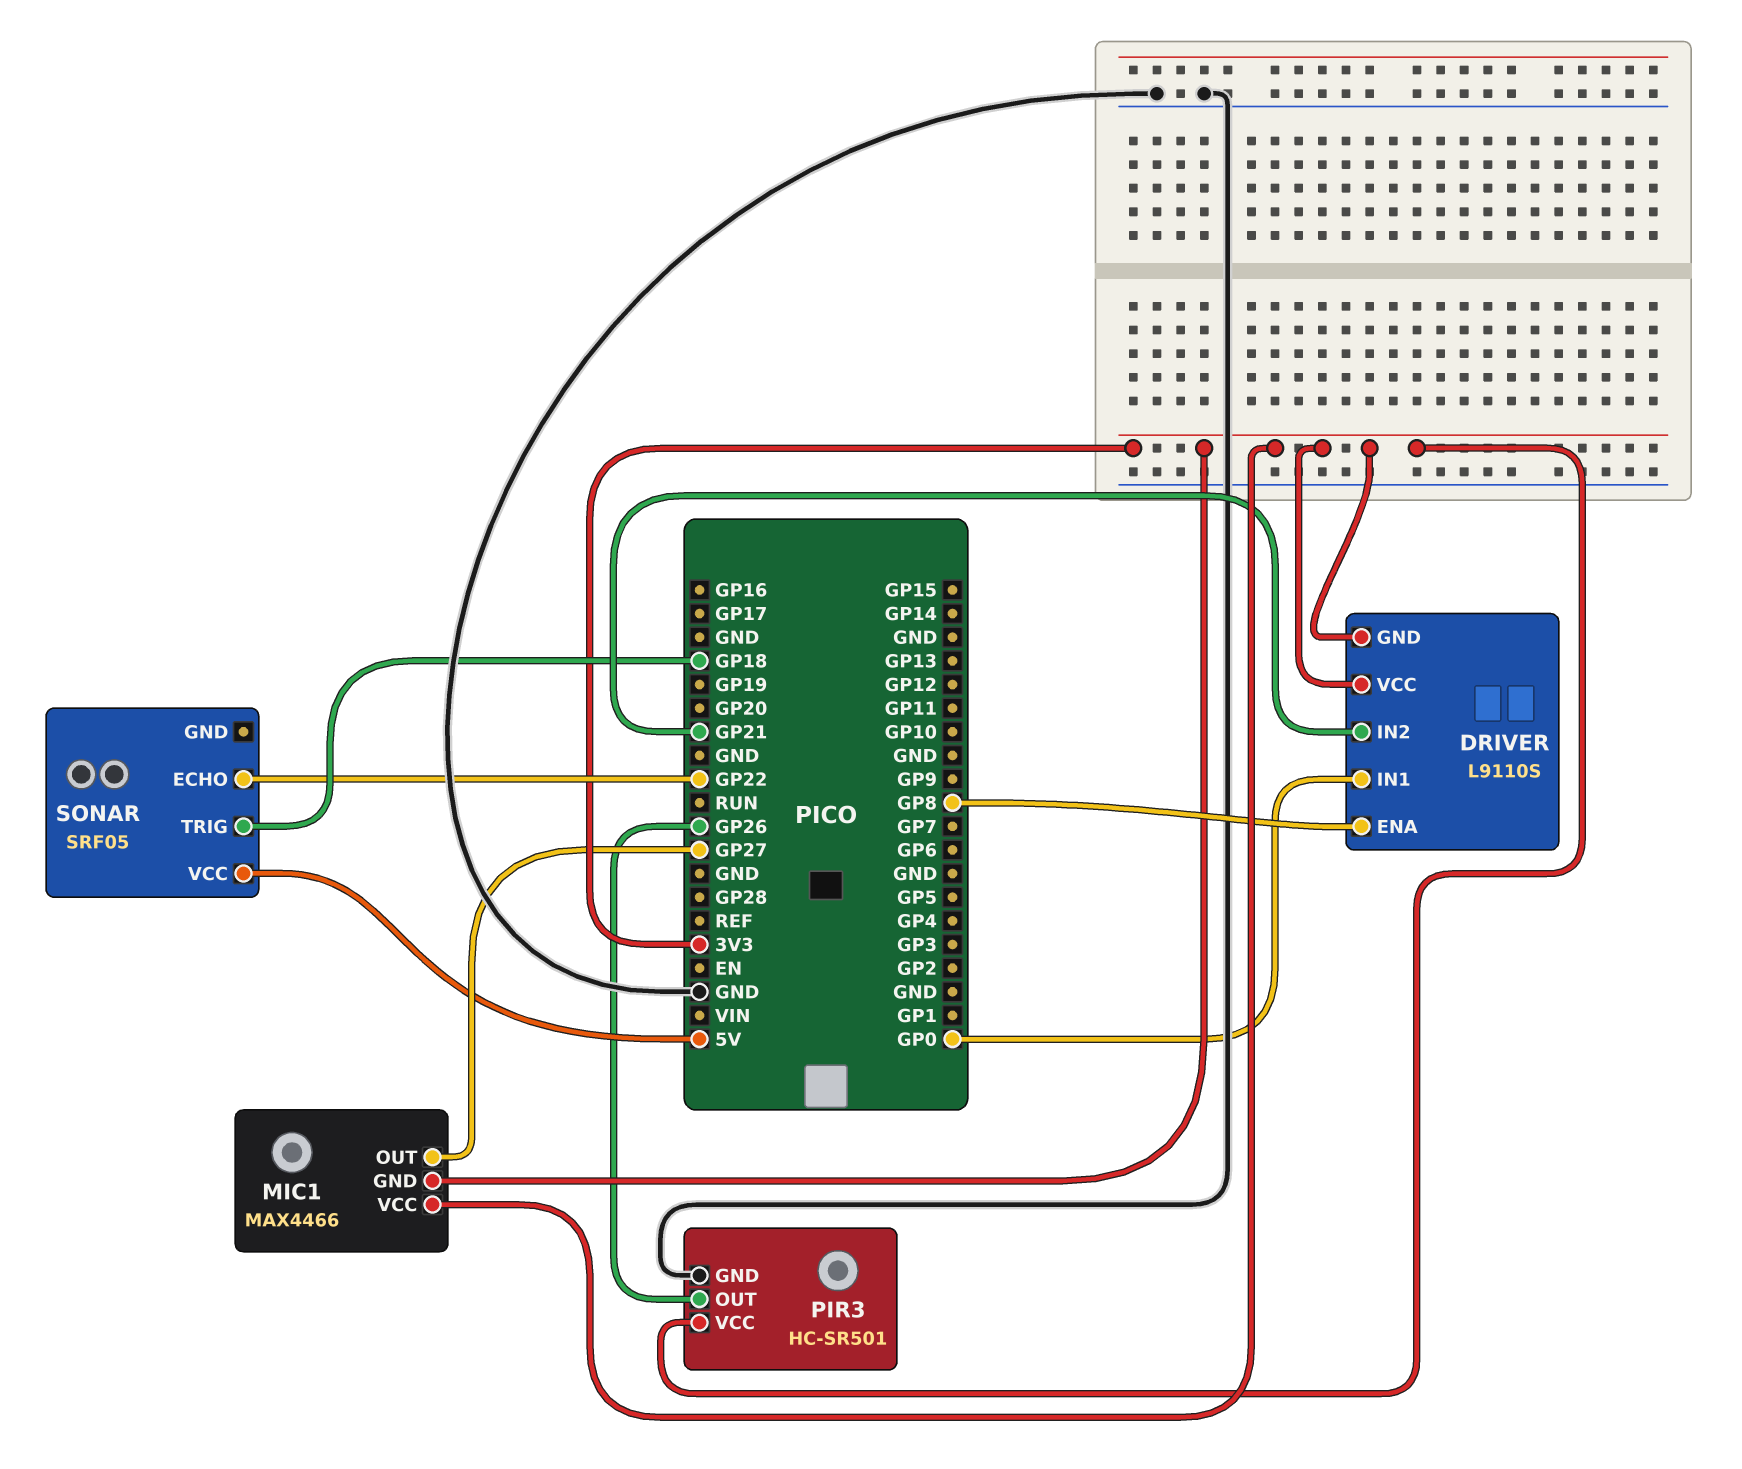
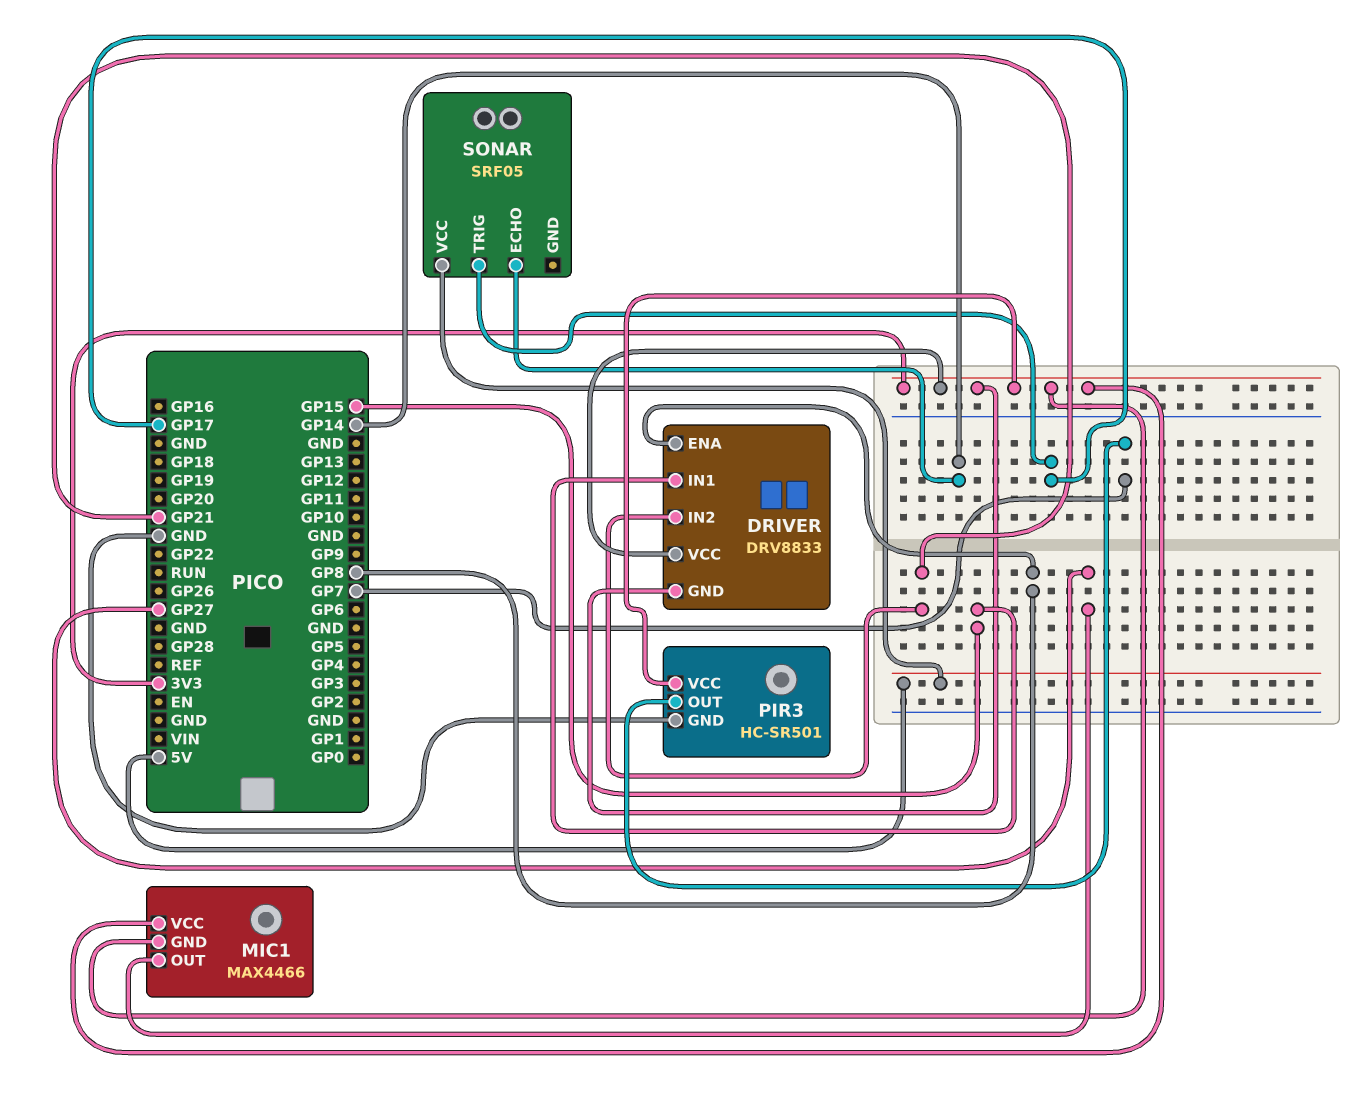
DRIVER: L9110S -> DRV8833
DRIVER pin IN1: GP0 -> GP15
PIR3 pin OUT: GP26 -> GP7
SONAR pin ECHO: GP22 -> GP14
SONAR pin TRIG: GP18 -> GP17

